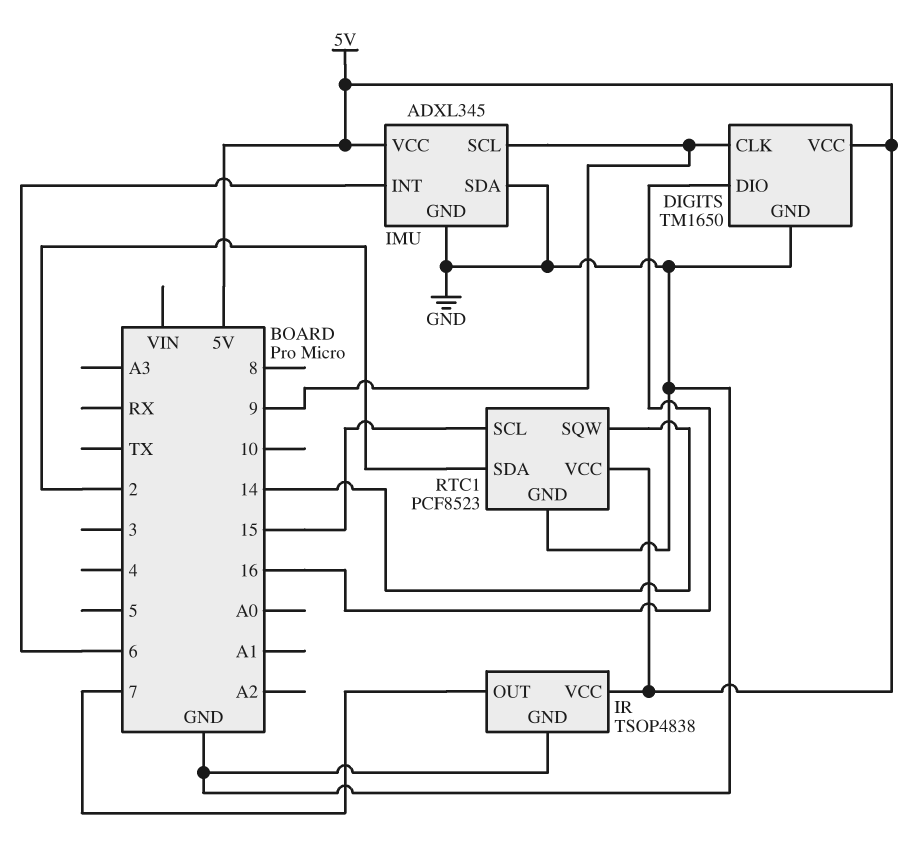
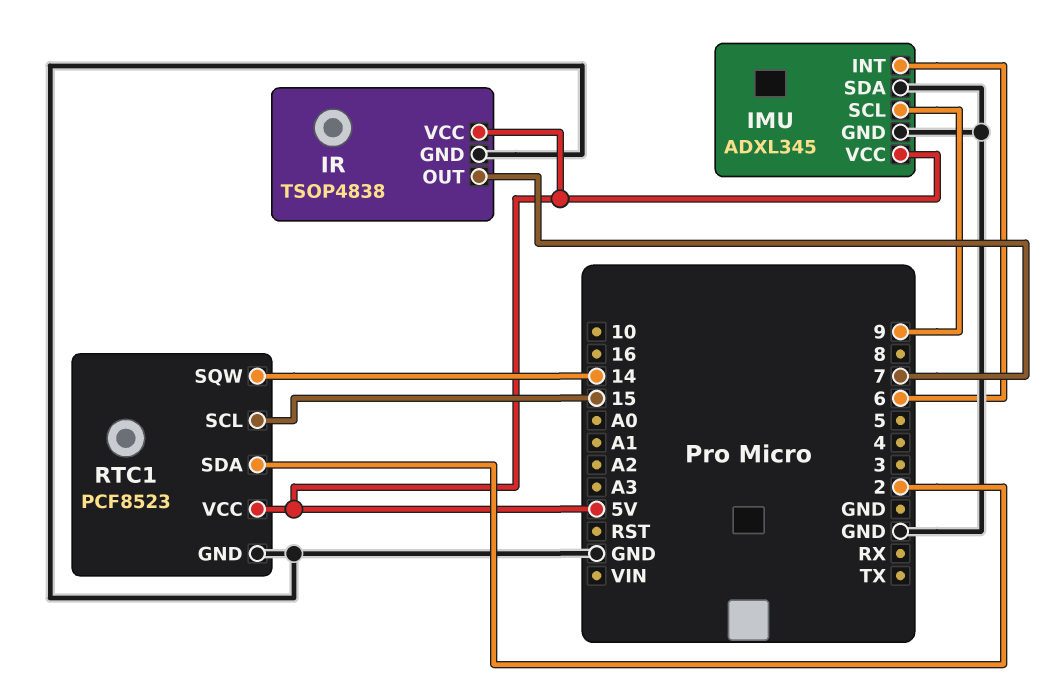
DIGITS: TM1650 -> none
DIGITS pin CLK: 9 -> none
DIGITS pin DIO: 16 -> none
DIGITS pin GND: GND -> none
DIGITS pin VCC: 5V -> none

